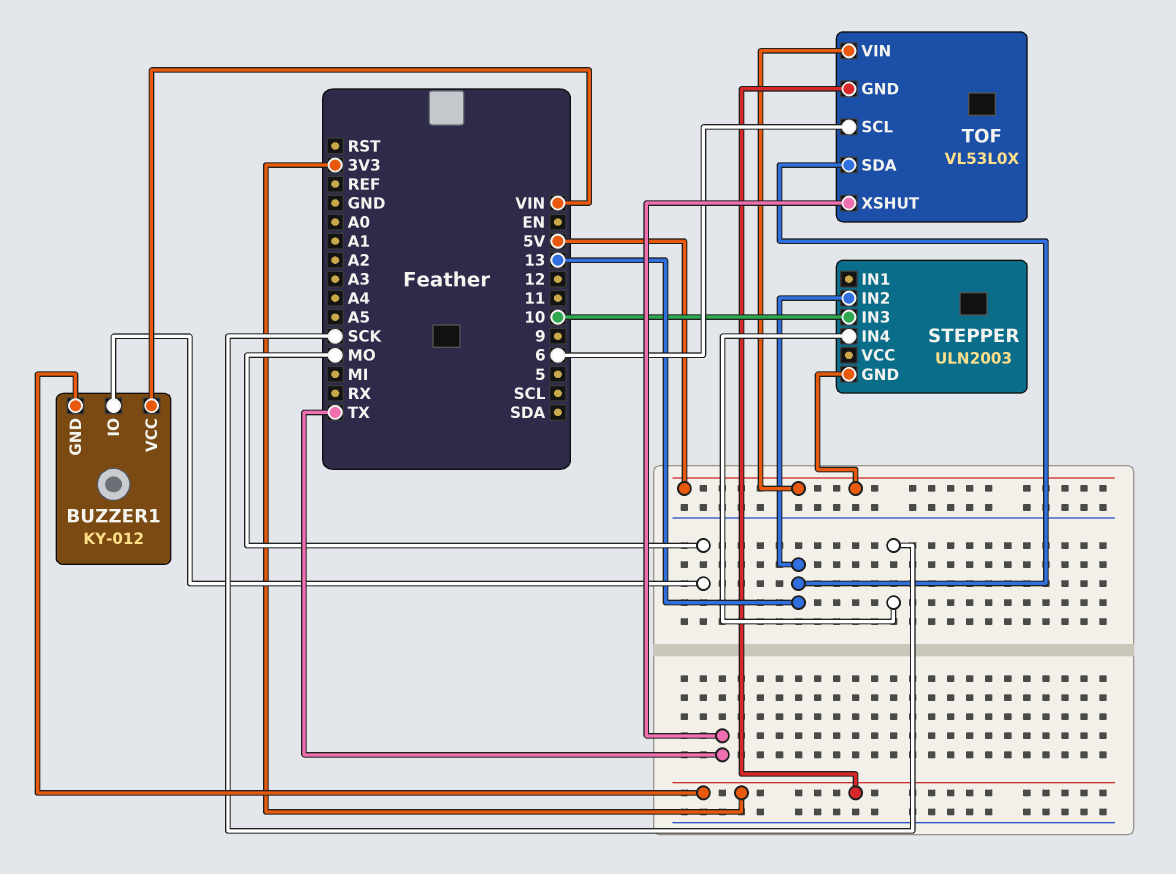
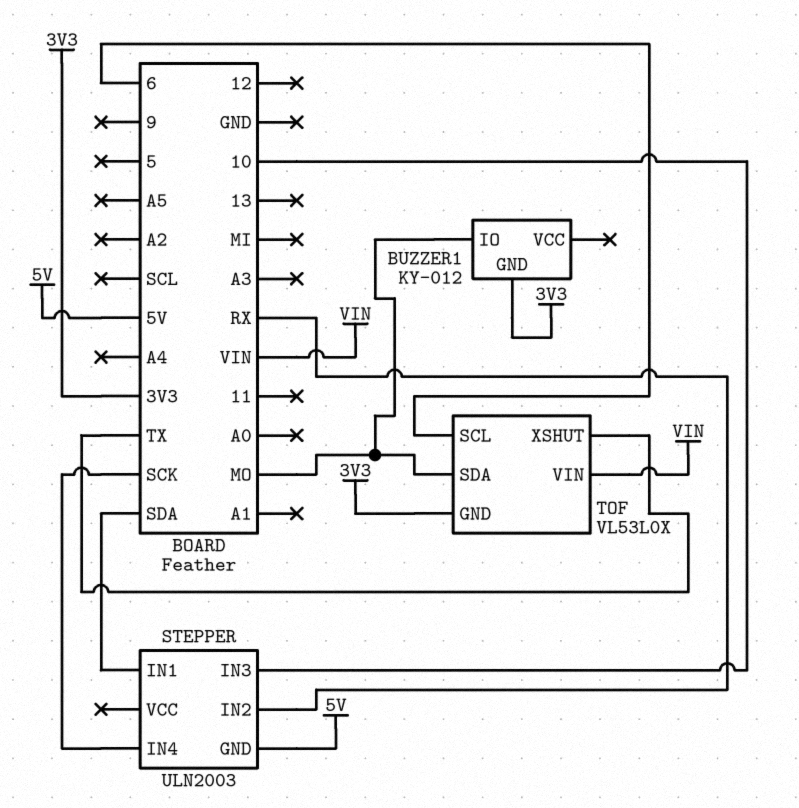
BUZZER1 pin VCC: VIN -> none
STEPPER pin IN1: none -> SDA
STEPPER pin IN2: 13 -> RX
TOF pin SDA: 13 -> MO
TOF pin VIN: 5V -> VIN

